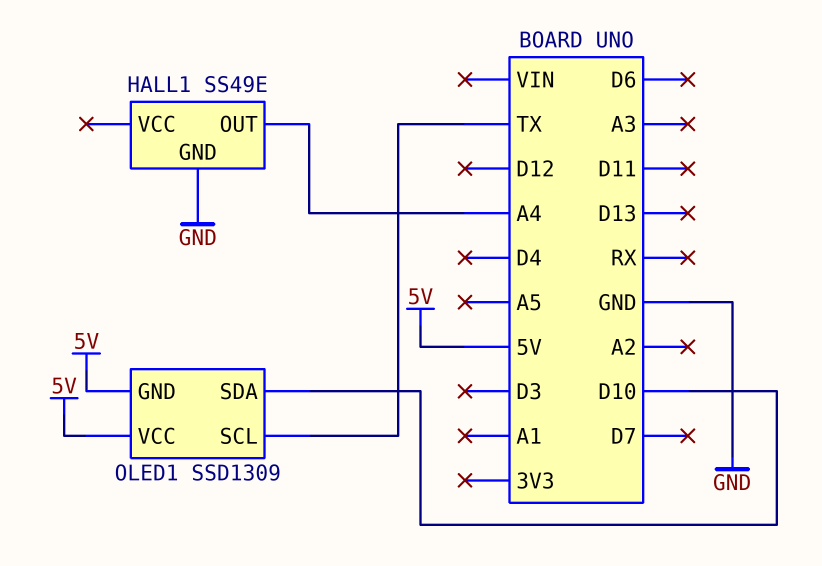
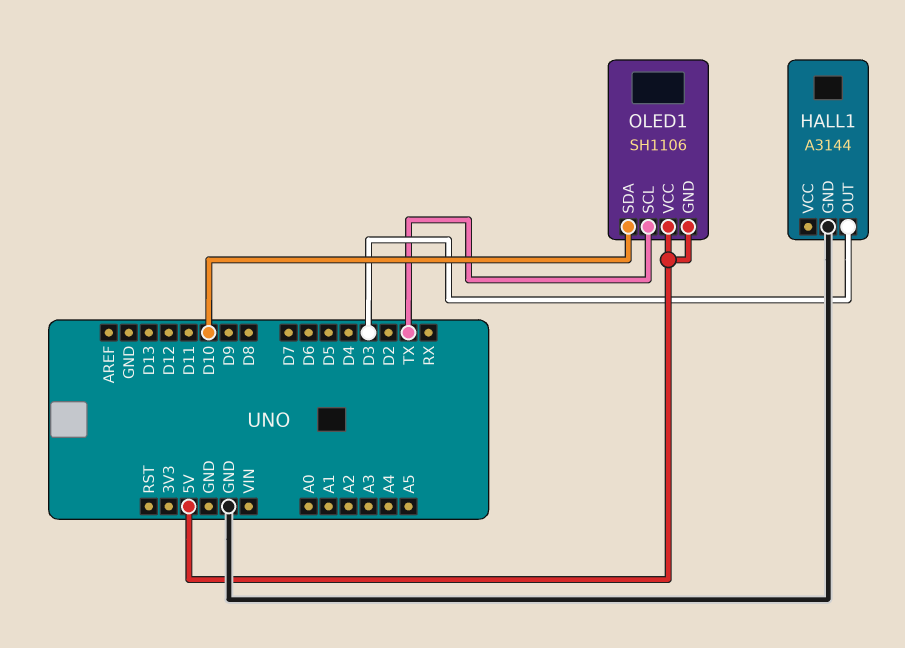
HALL1: SS49E -> A3144
HALL1 pin OUT: A4 -> D3
OLED1: SSD1309 -> SH1106

